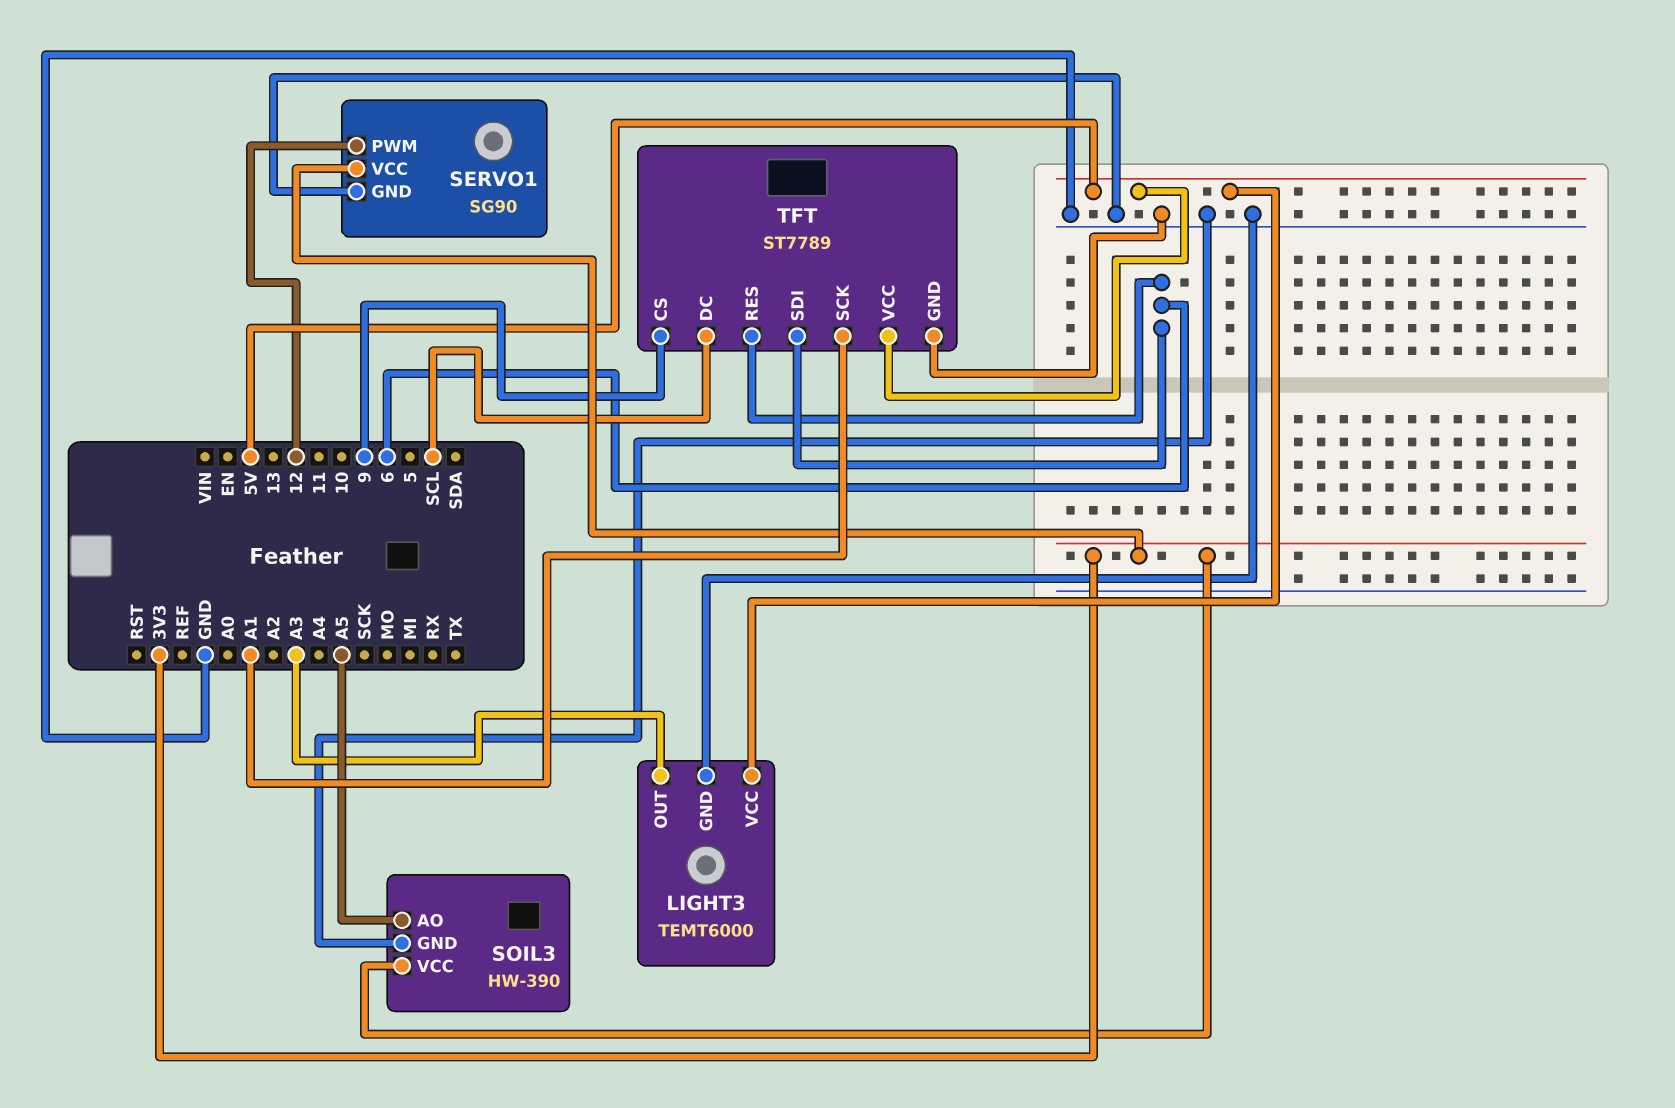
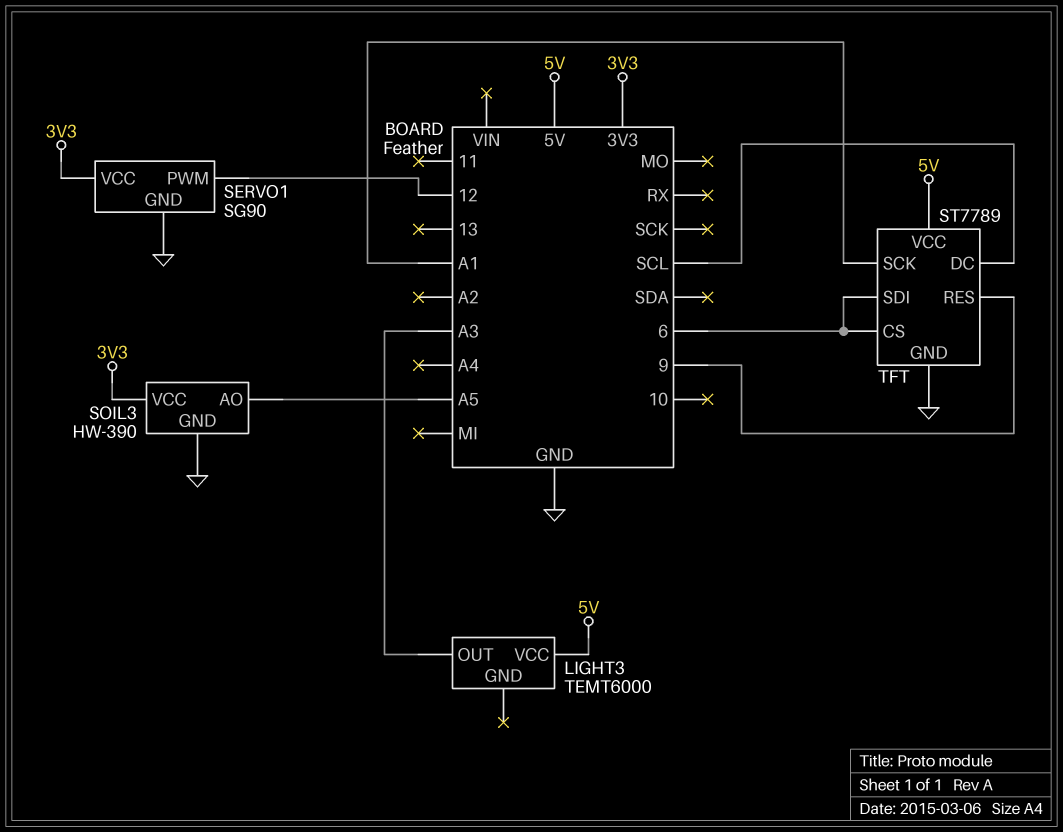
LIGHT3 pin GND: GND -> none
TFT pin CS: 9 -> 6
TFT pin RES: 6 -> 9

